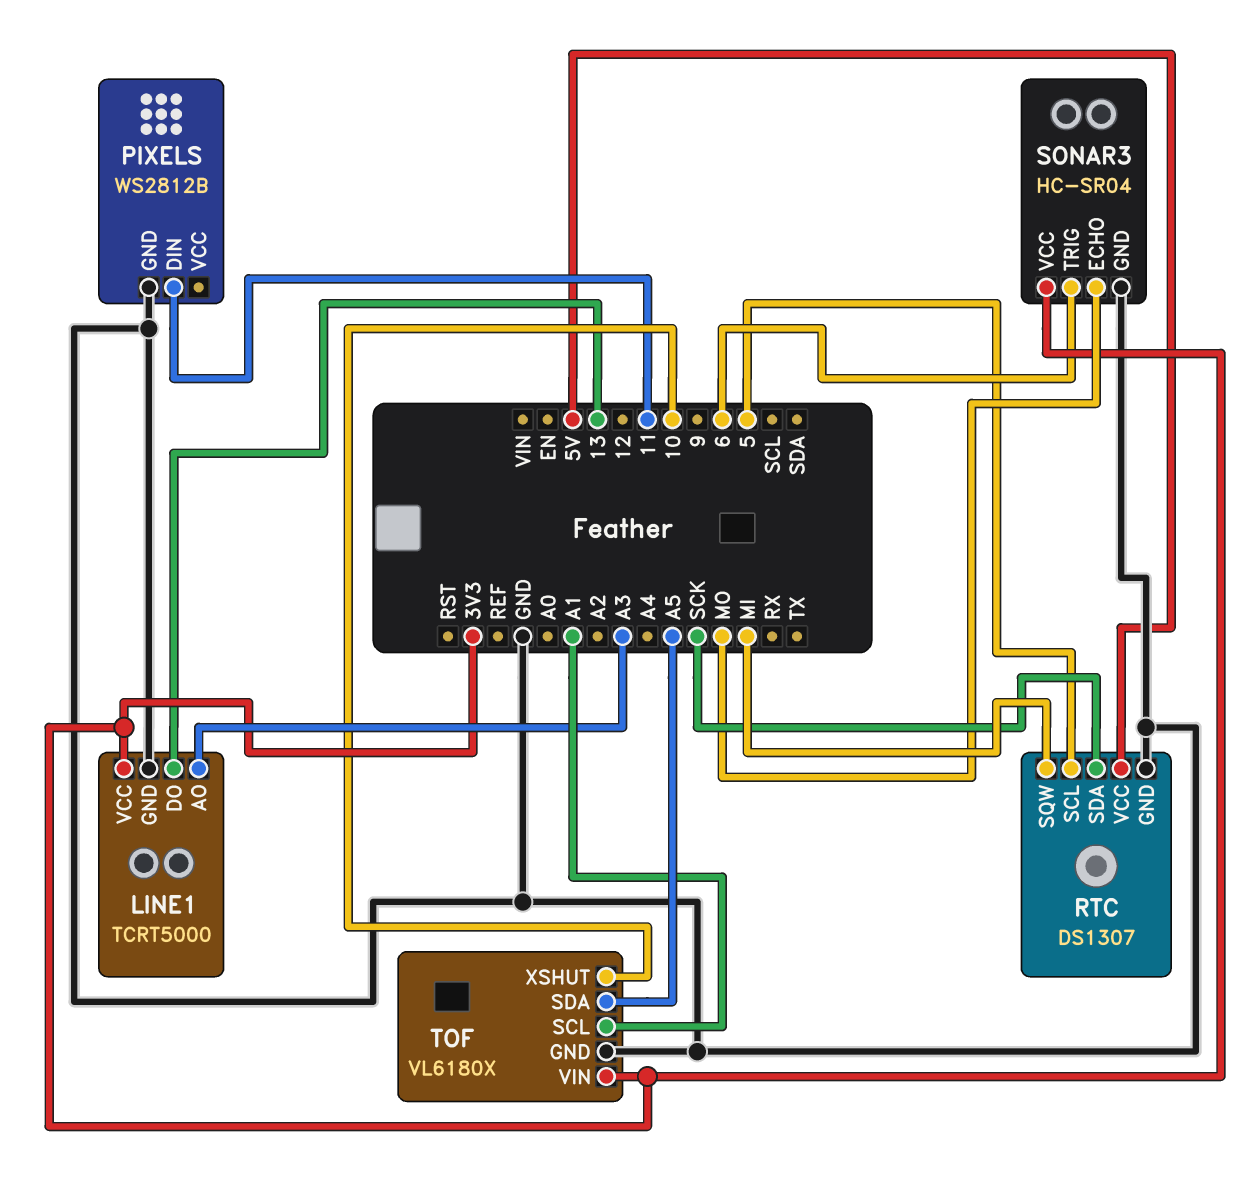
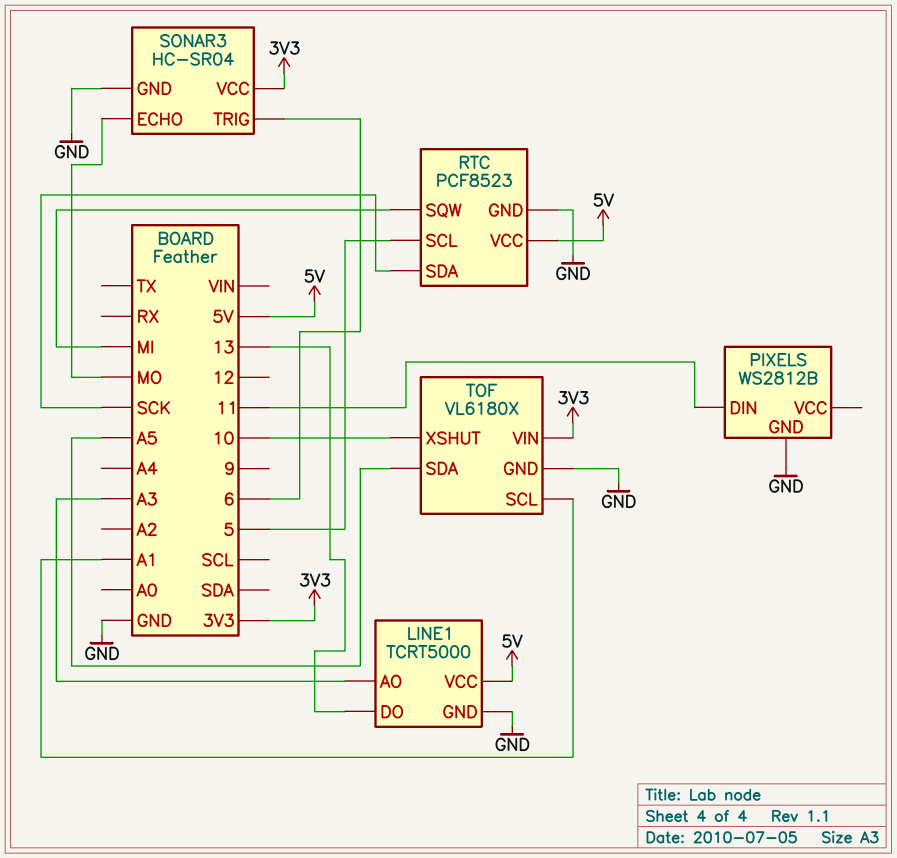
LINE1 pin VCC: 3V3 -> 5V
RTC: DS1307 -> PCF8523

